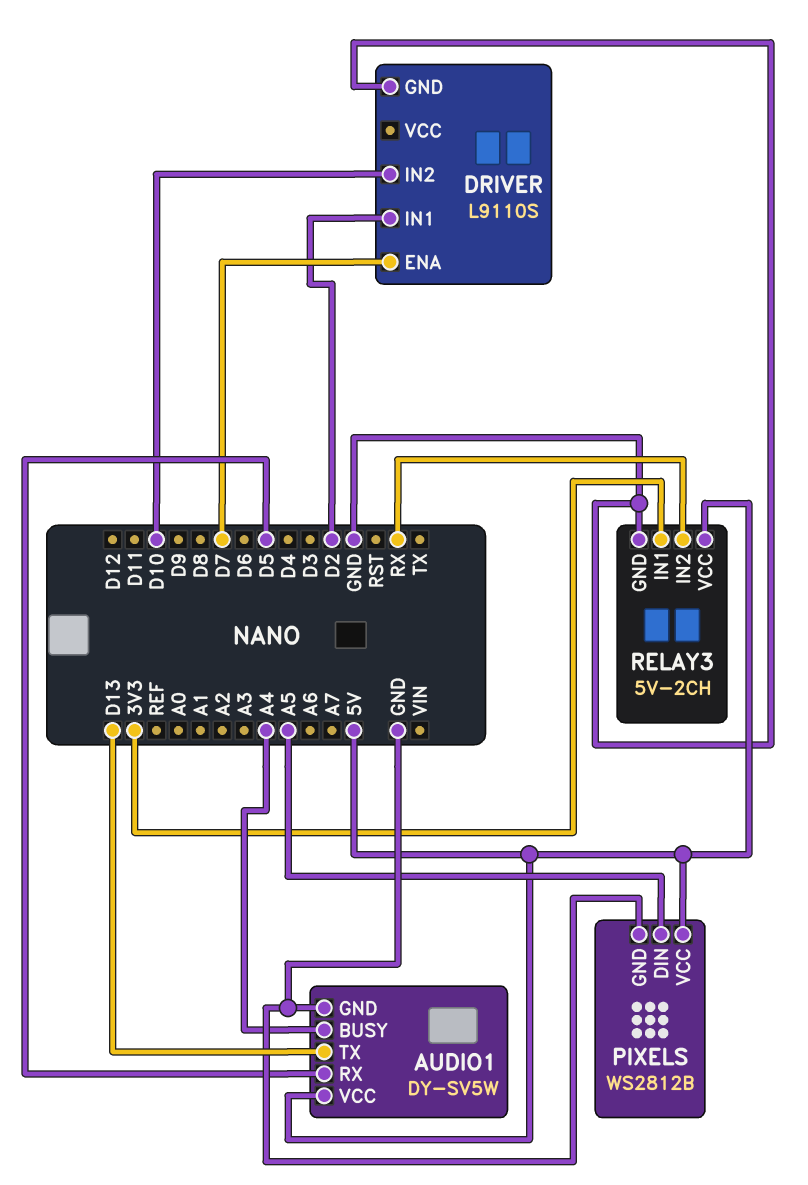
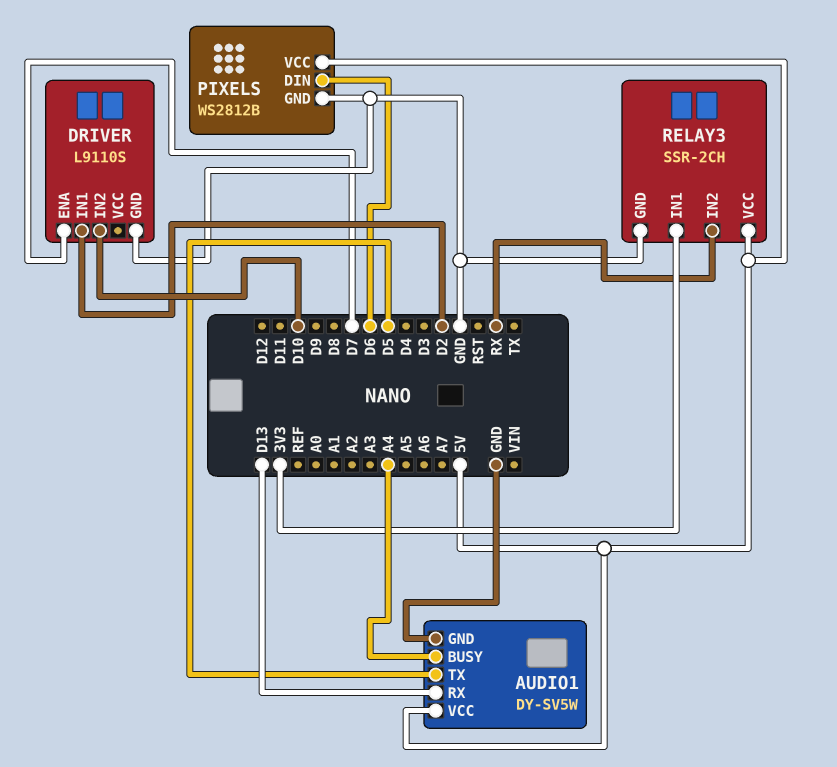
AUDIO1 pin RX: D5 -> D13
AUDIO1 pin TX: D13 -> D5
PIXELS pin DIN: A5 -> D6
RELAY3: 5V-2CH -> SSR-2CH

